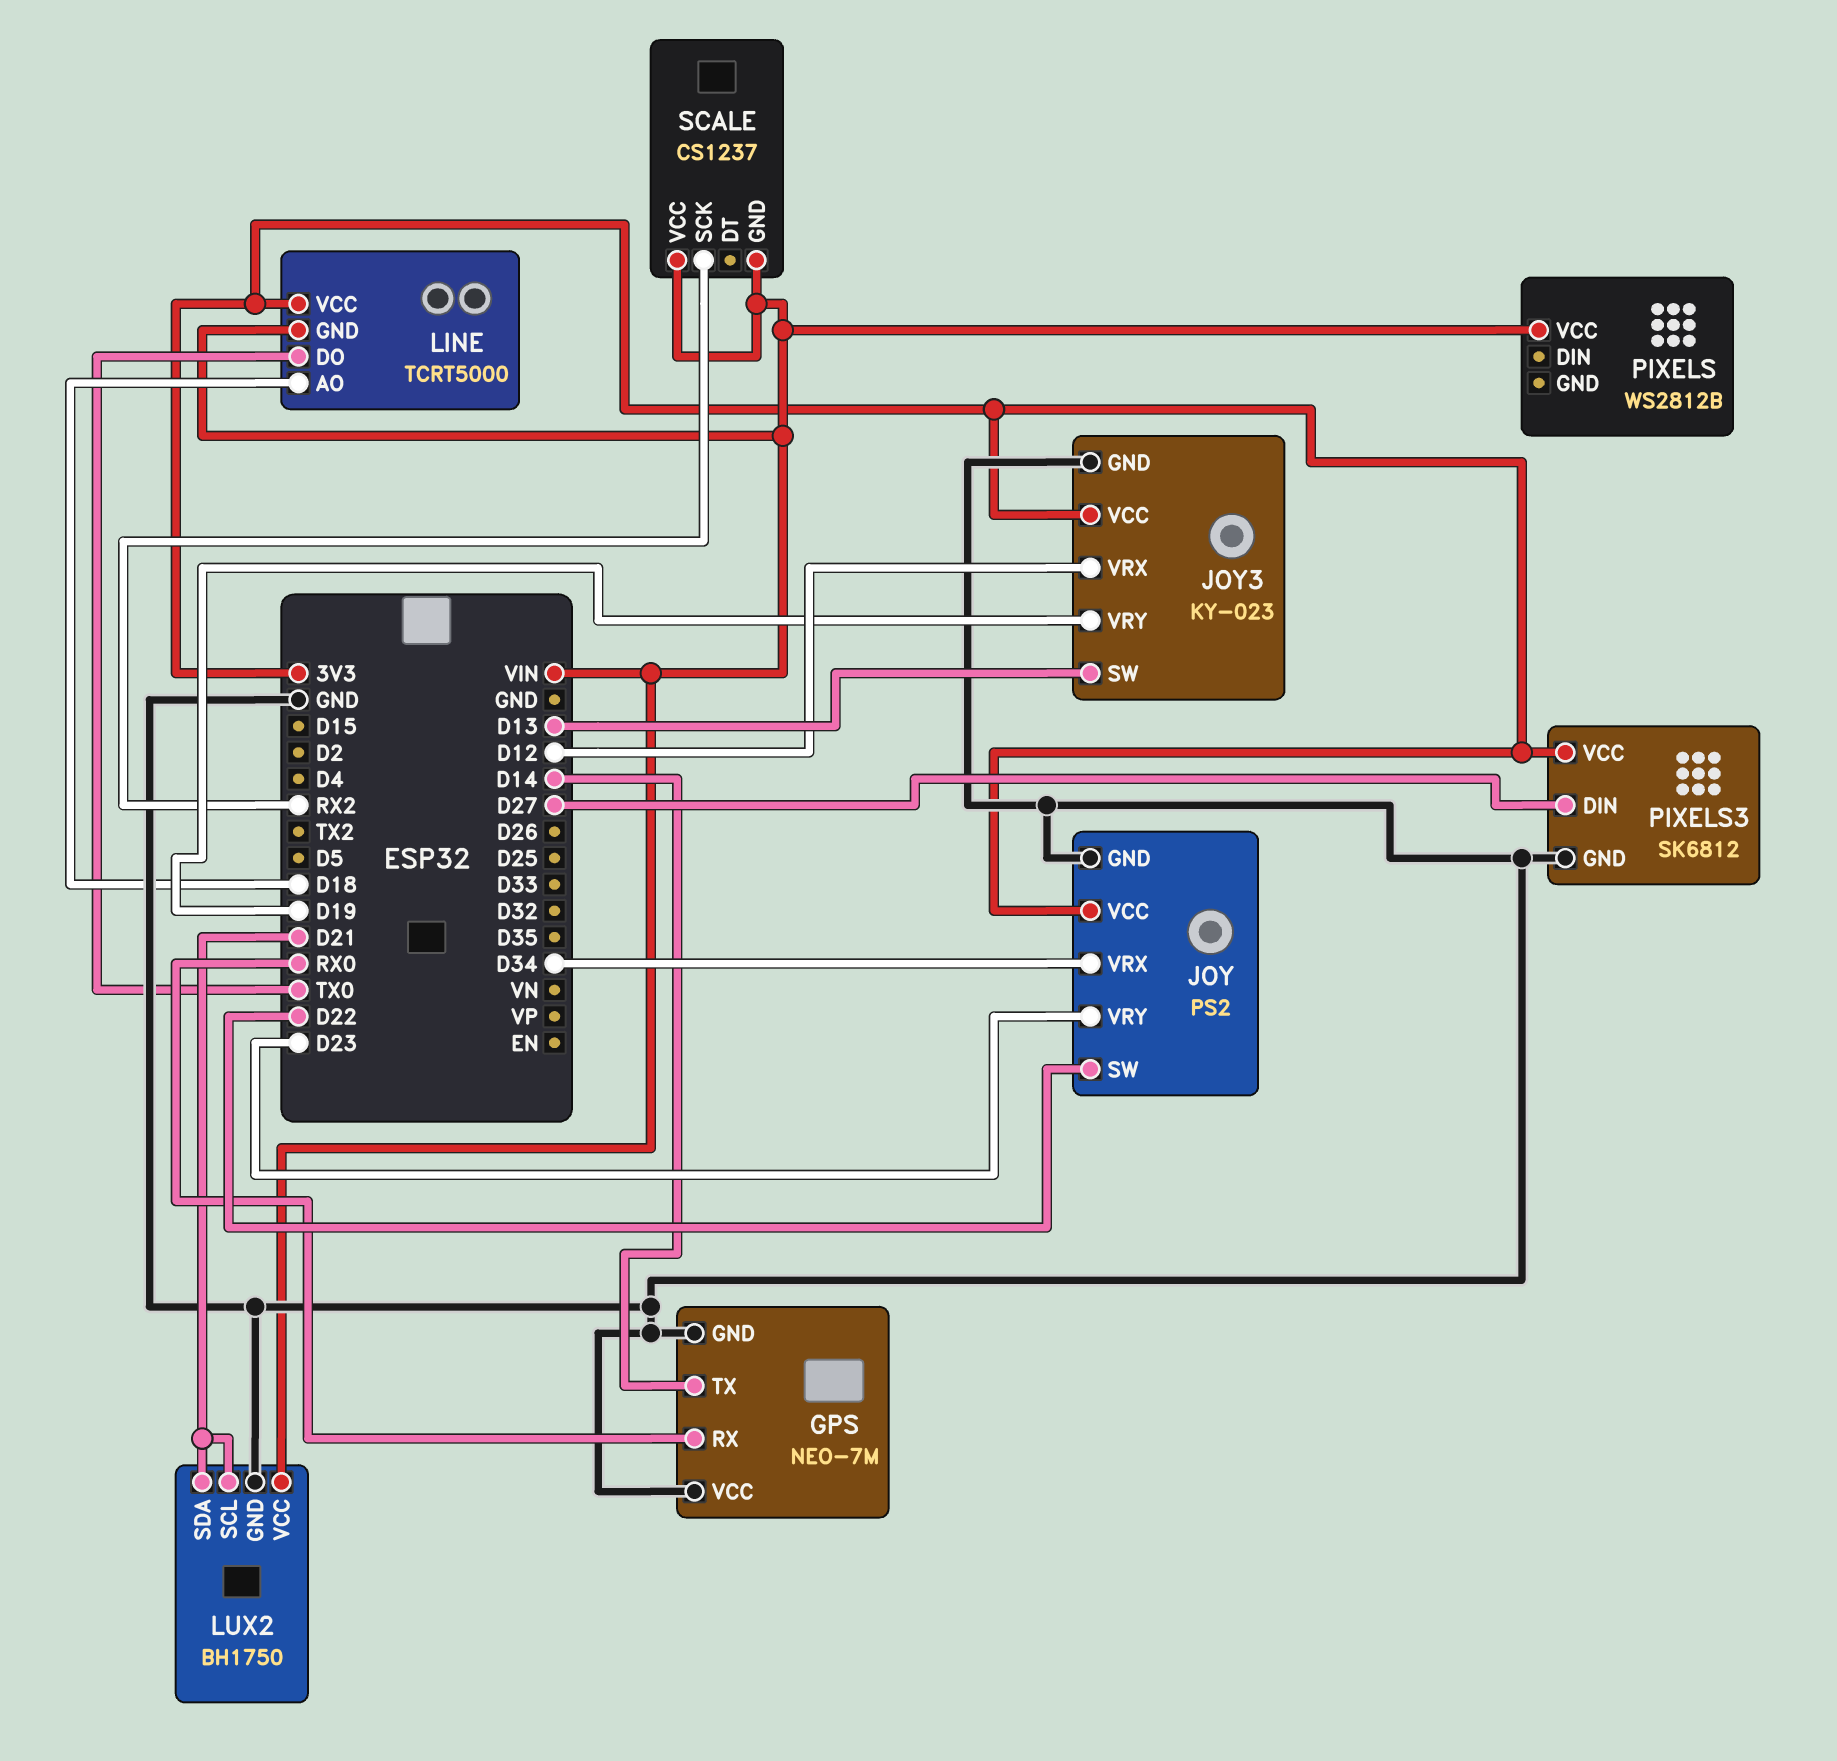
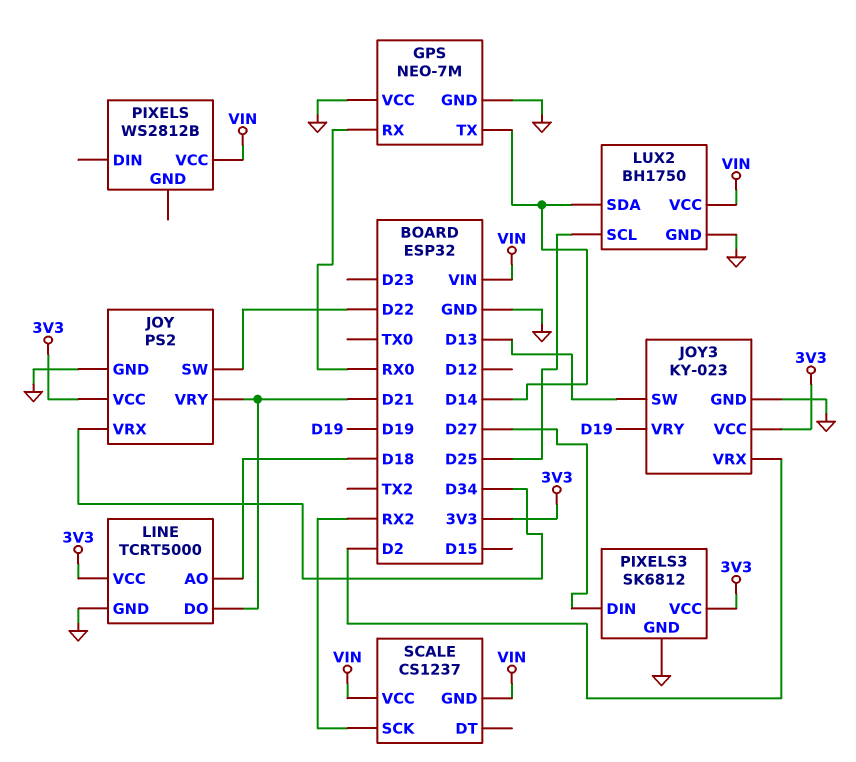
JOY pin VRY: D23 -> D21
JOY3 pin VRX: D12 -> D2
LINE pin DO: TX0 -> D21
LINE pin GND: VIN -> GND
LUX2 pin SCL: D21 -> D25
LUX2 pin SDA: D21 -> D14

